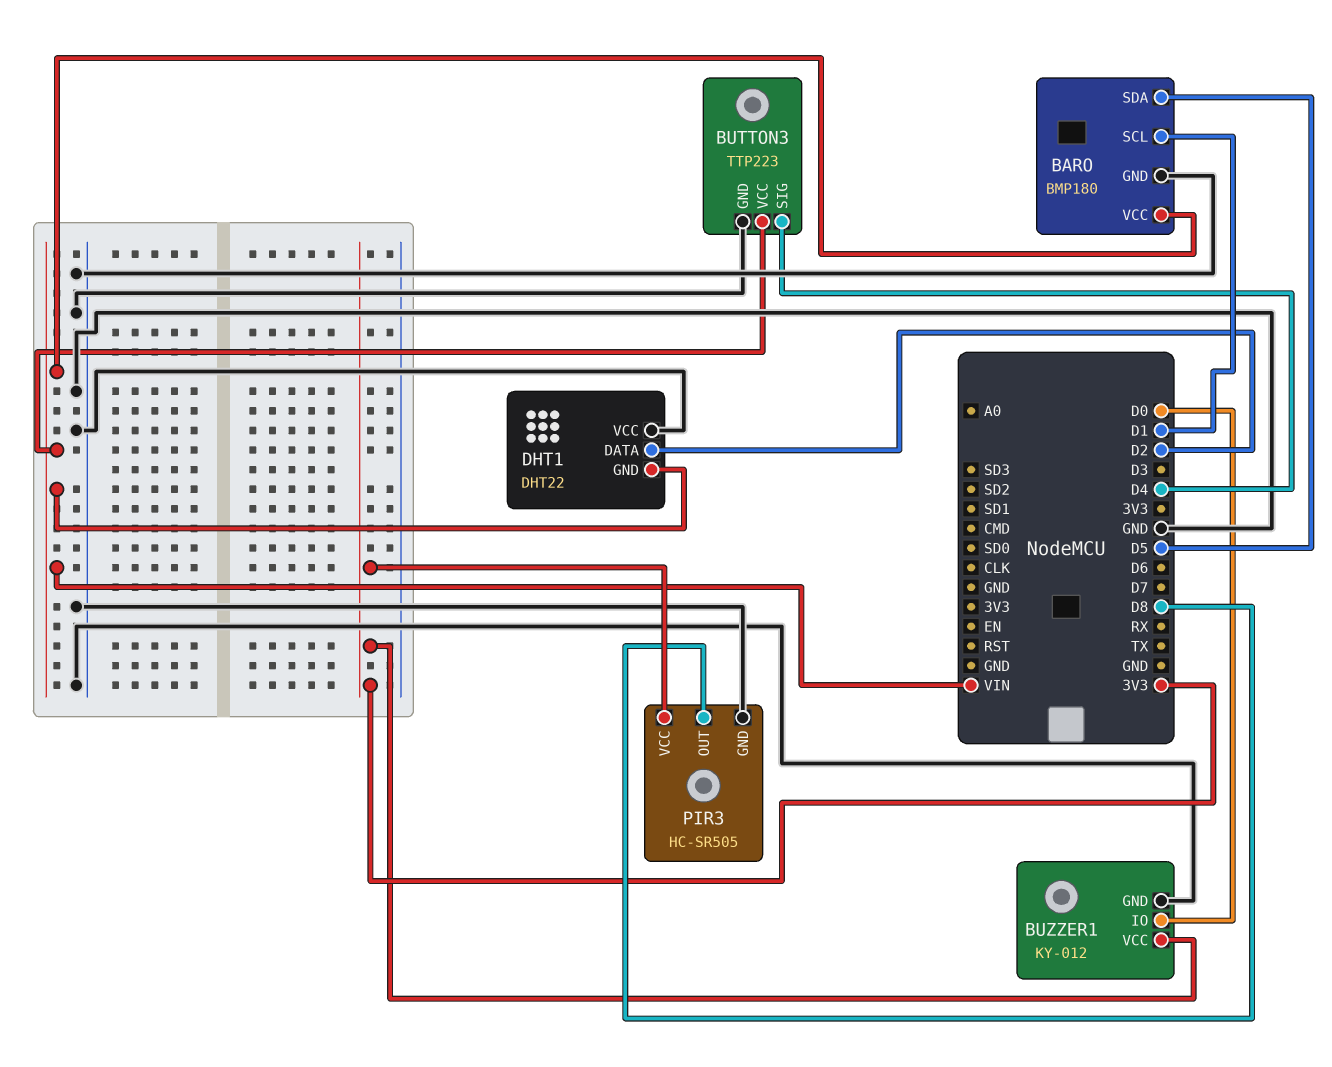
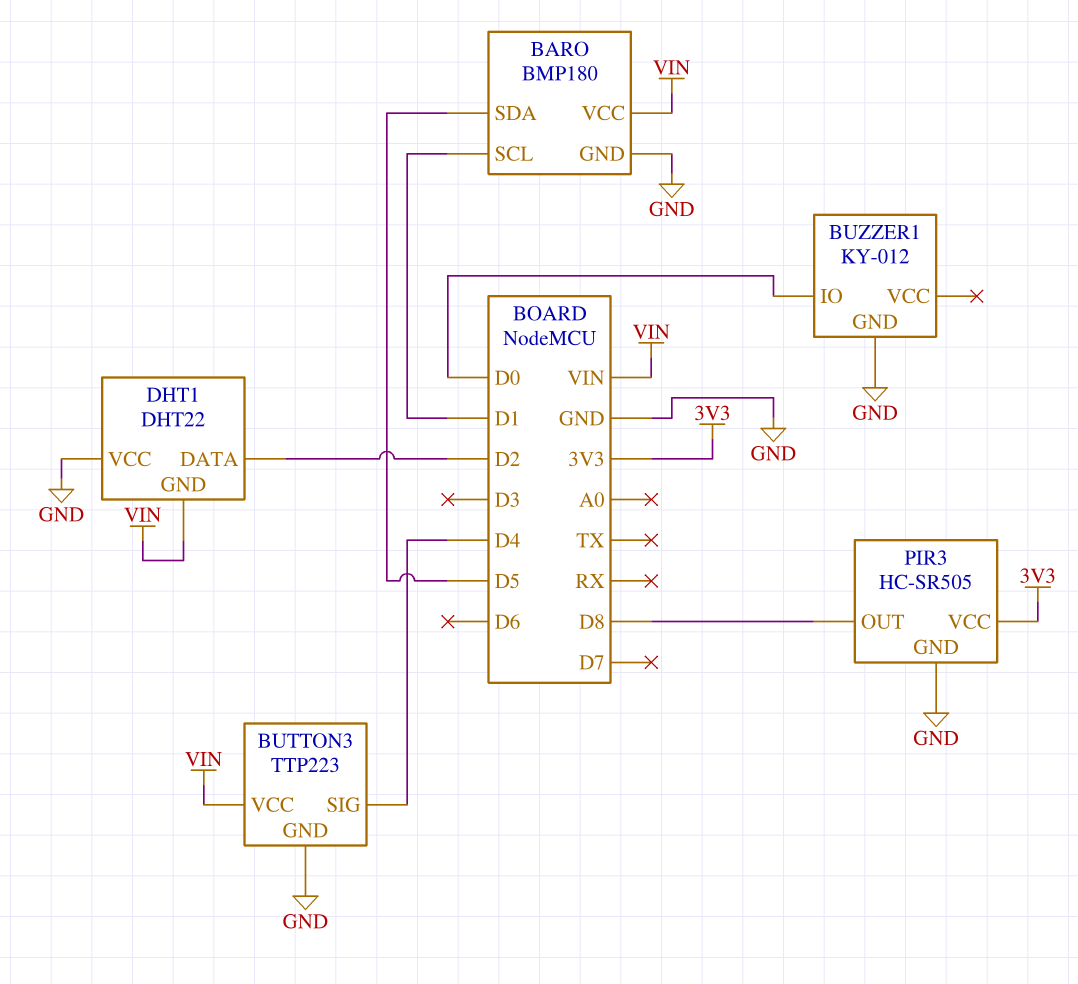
BUZZER1 pin VCC: 3V3 -> none

